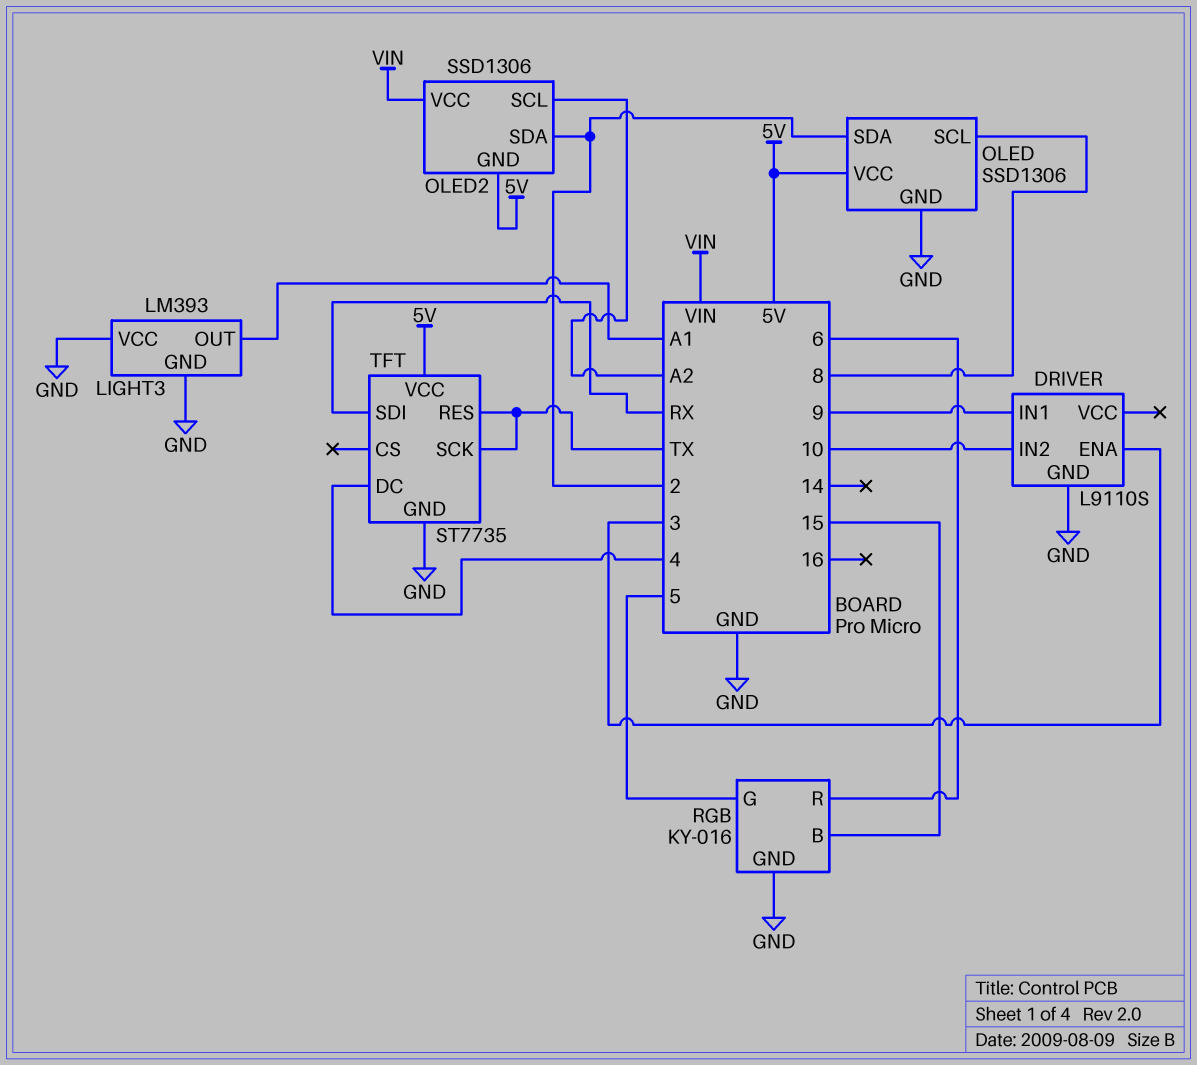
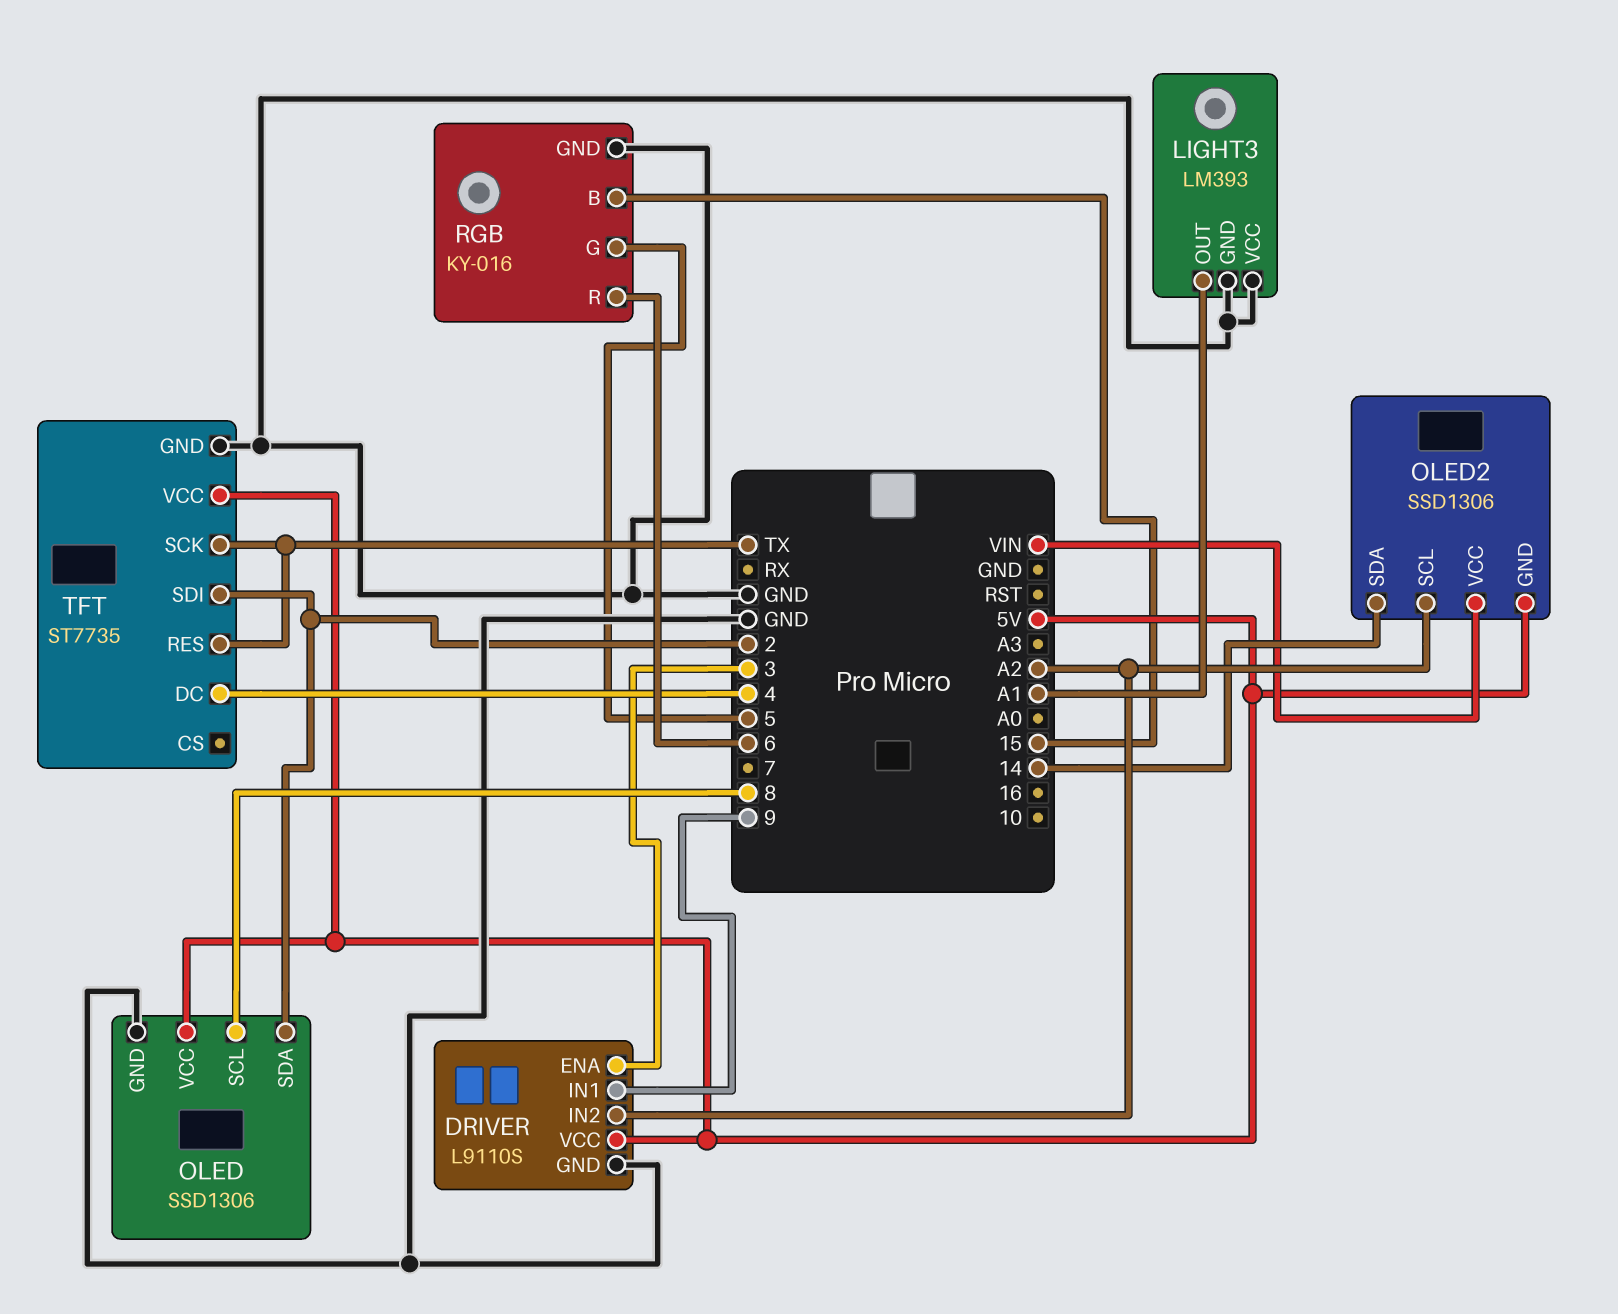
DRIVER pin IN2: 10 -> A2
DRIVER pin VCC: none -> 5V
OLED2 pin SDA: 2 -> 14
TFT pin SDI: RX -> 2

